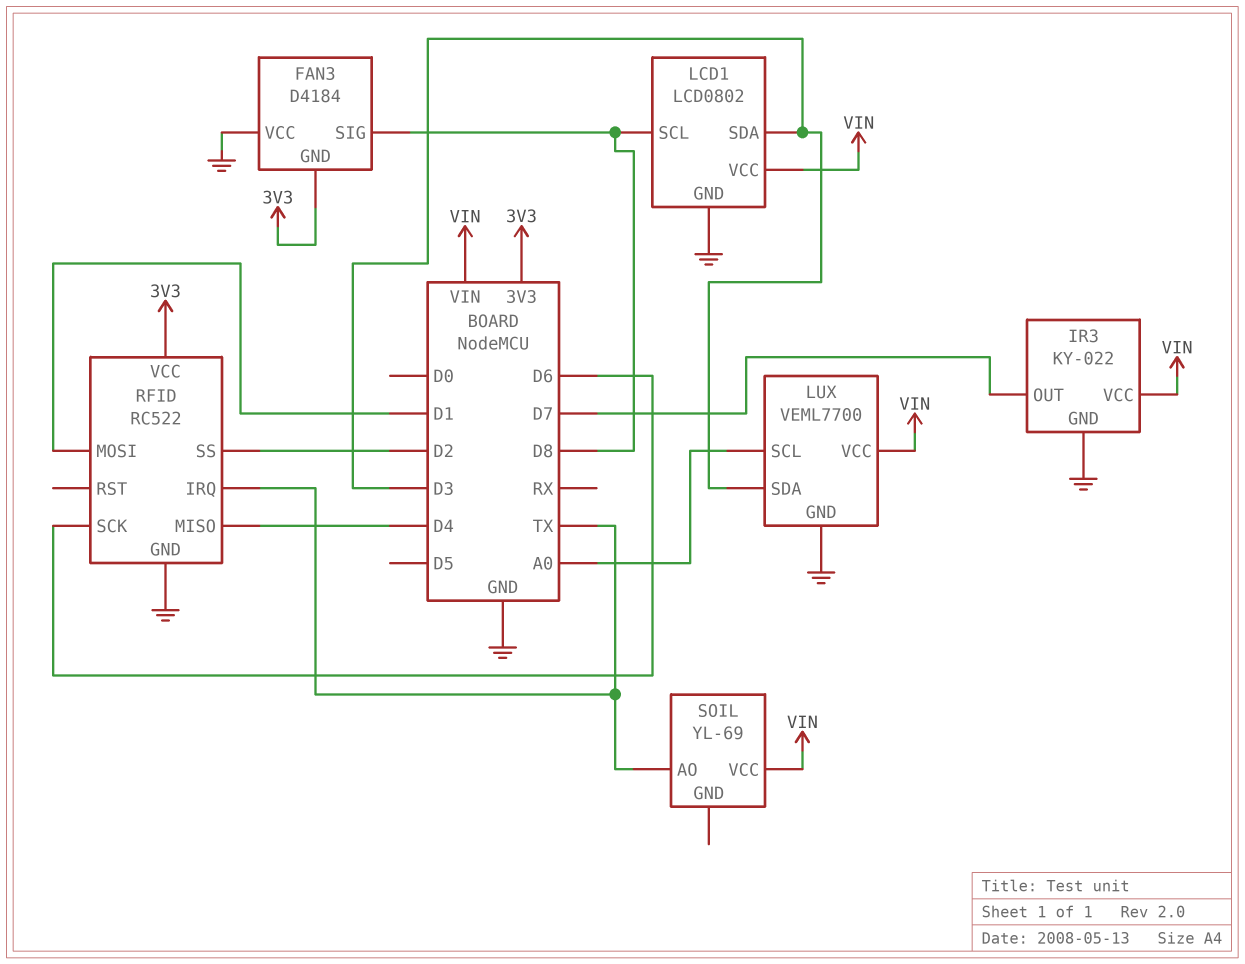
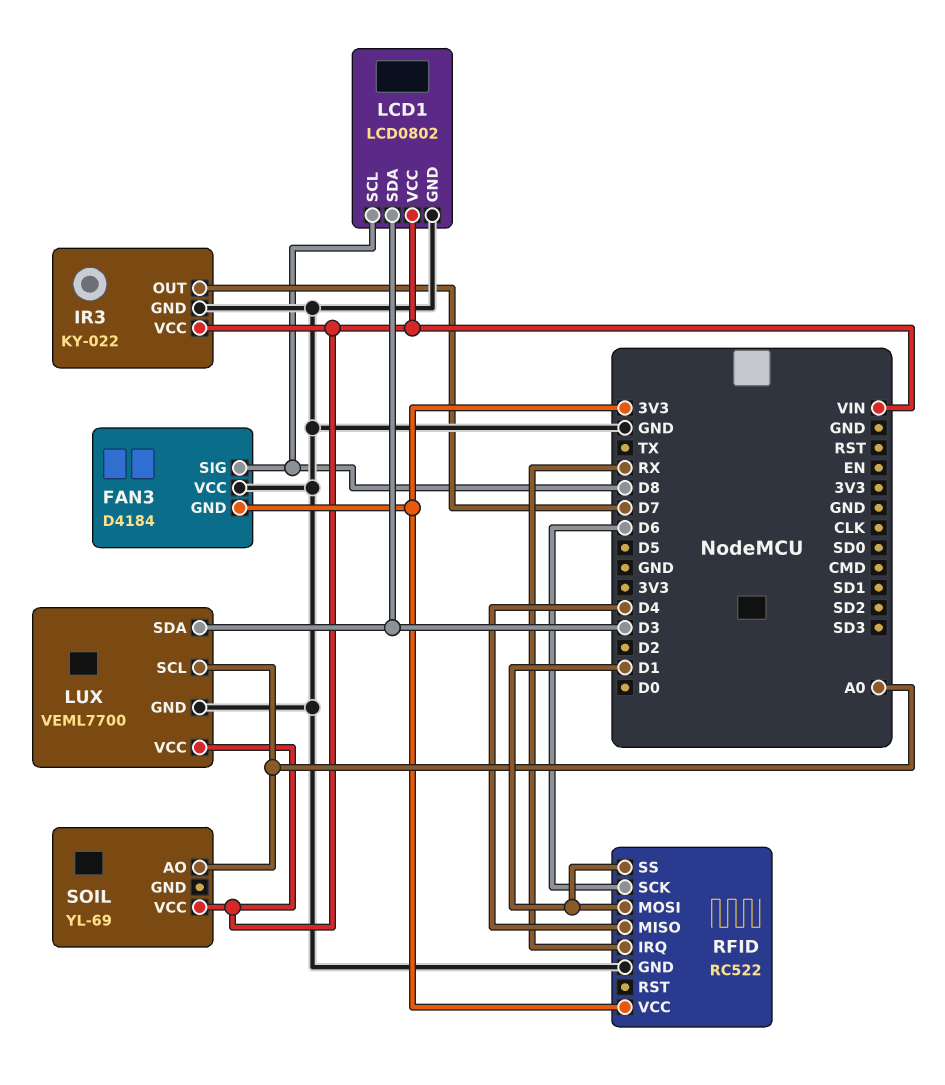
RFID pin IRQ: TX -> RX
RFID pin SS: D2 -> D1
SOIL pin AO: TX -> A0

